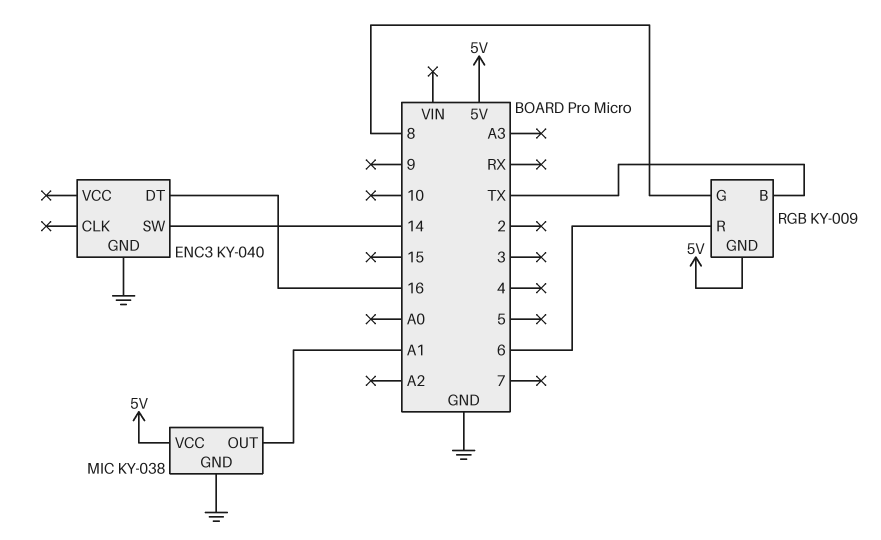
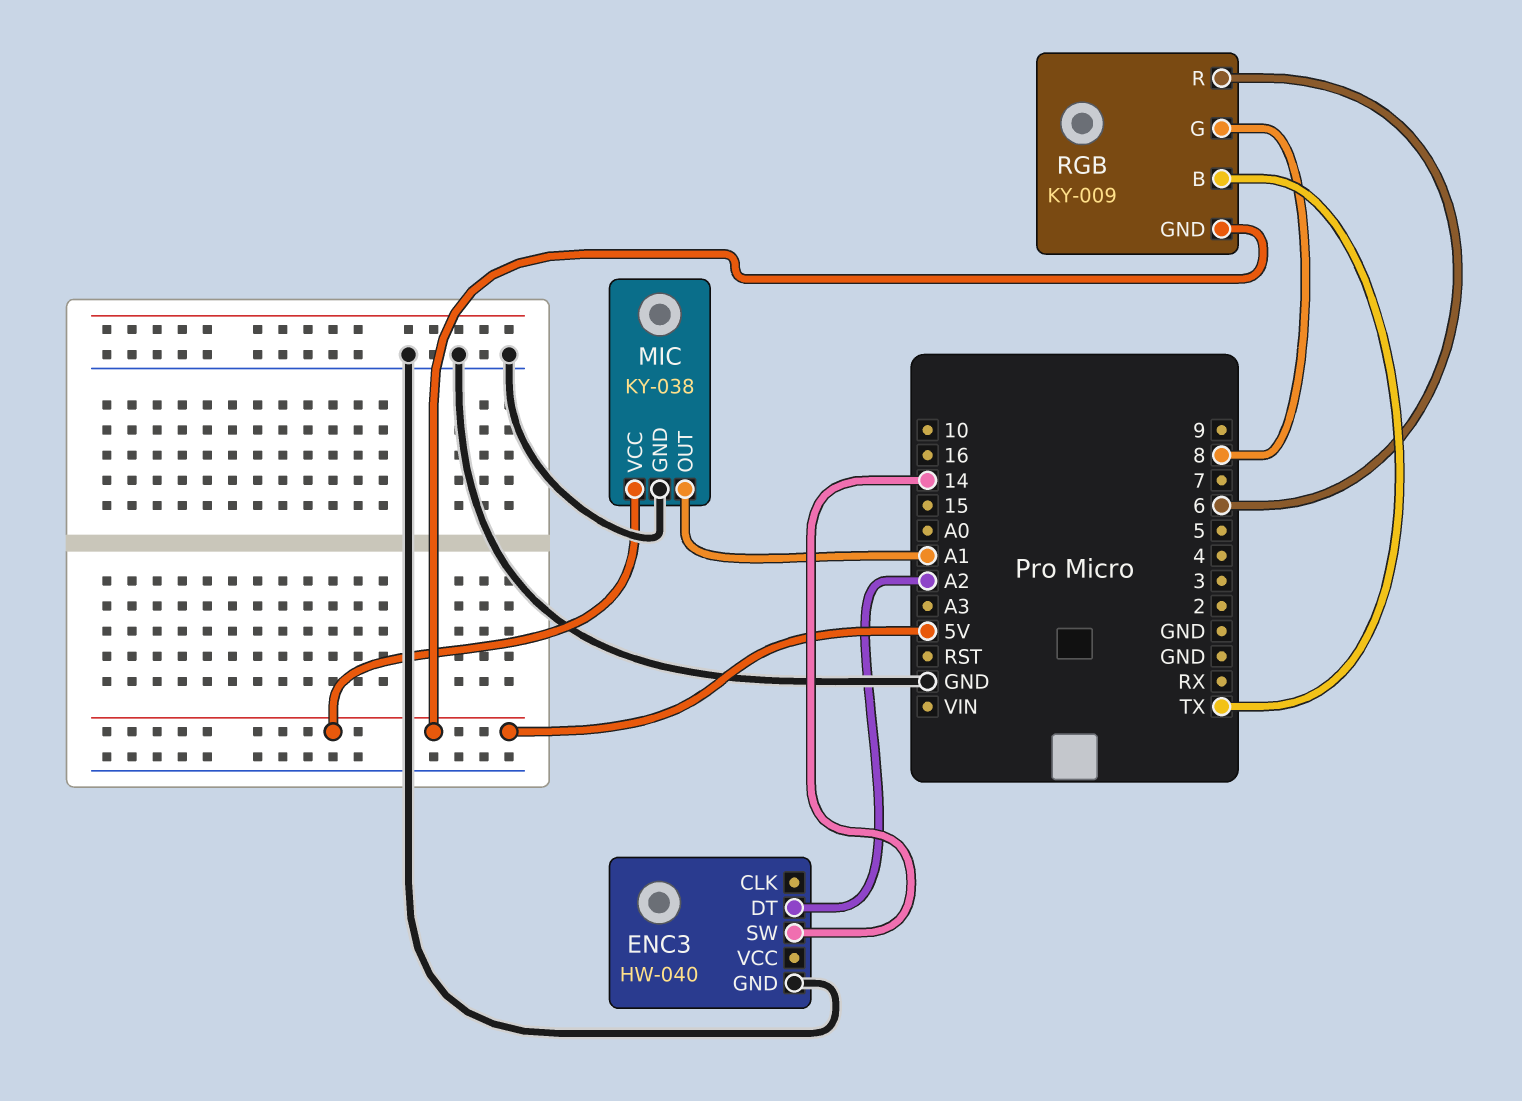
ENC3: KY-040 -> HW-040
ENC3 pin DT: 16 -> A2

